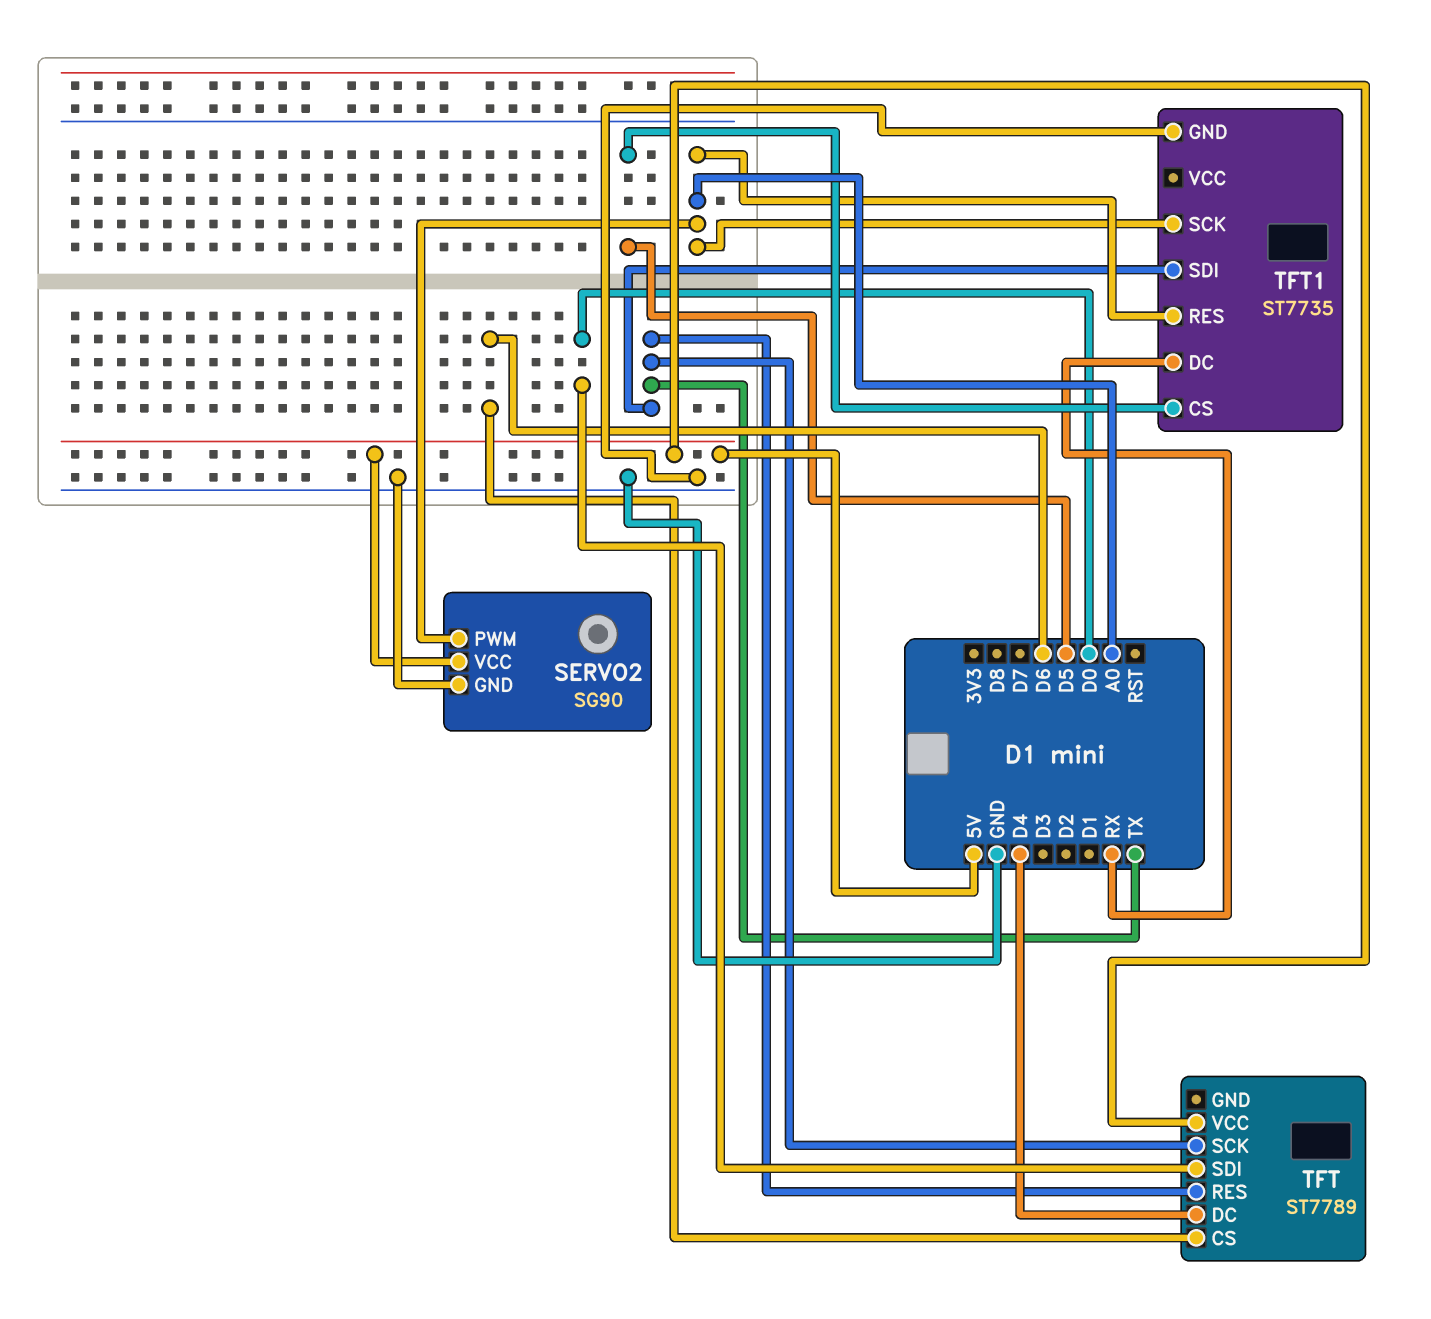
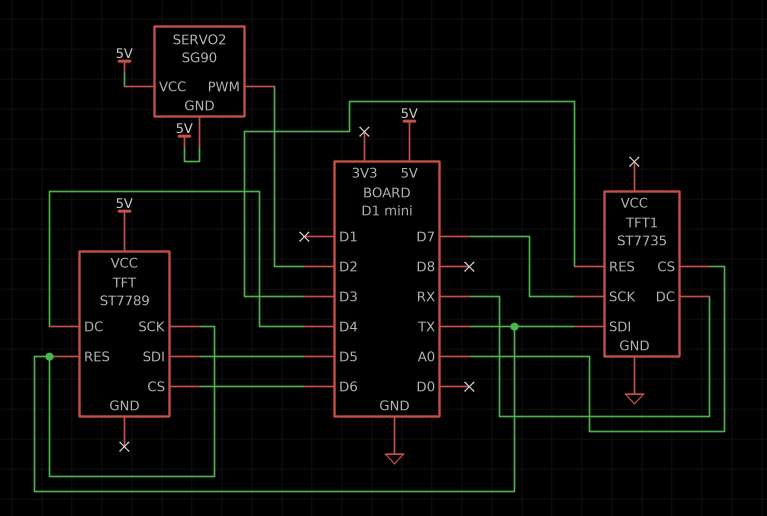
SERVO2 pin GND: GND -> 5V
SERVO2 pin PWM: A0 -> D2
TFT pin SDI: D0 -> D5
TFT1 pin CS: D5 -> A0
TFT1 pin RES: A0 -> D3
TFT1 pin SCK: A0 -> D7

